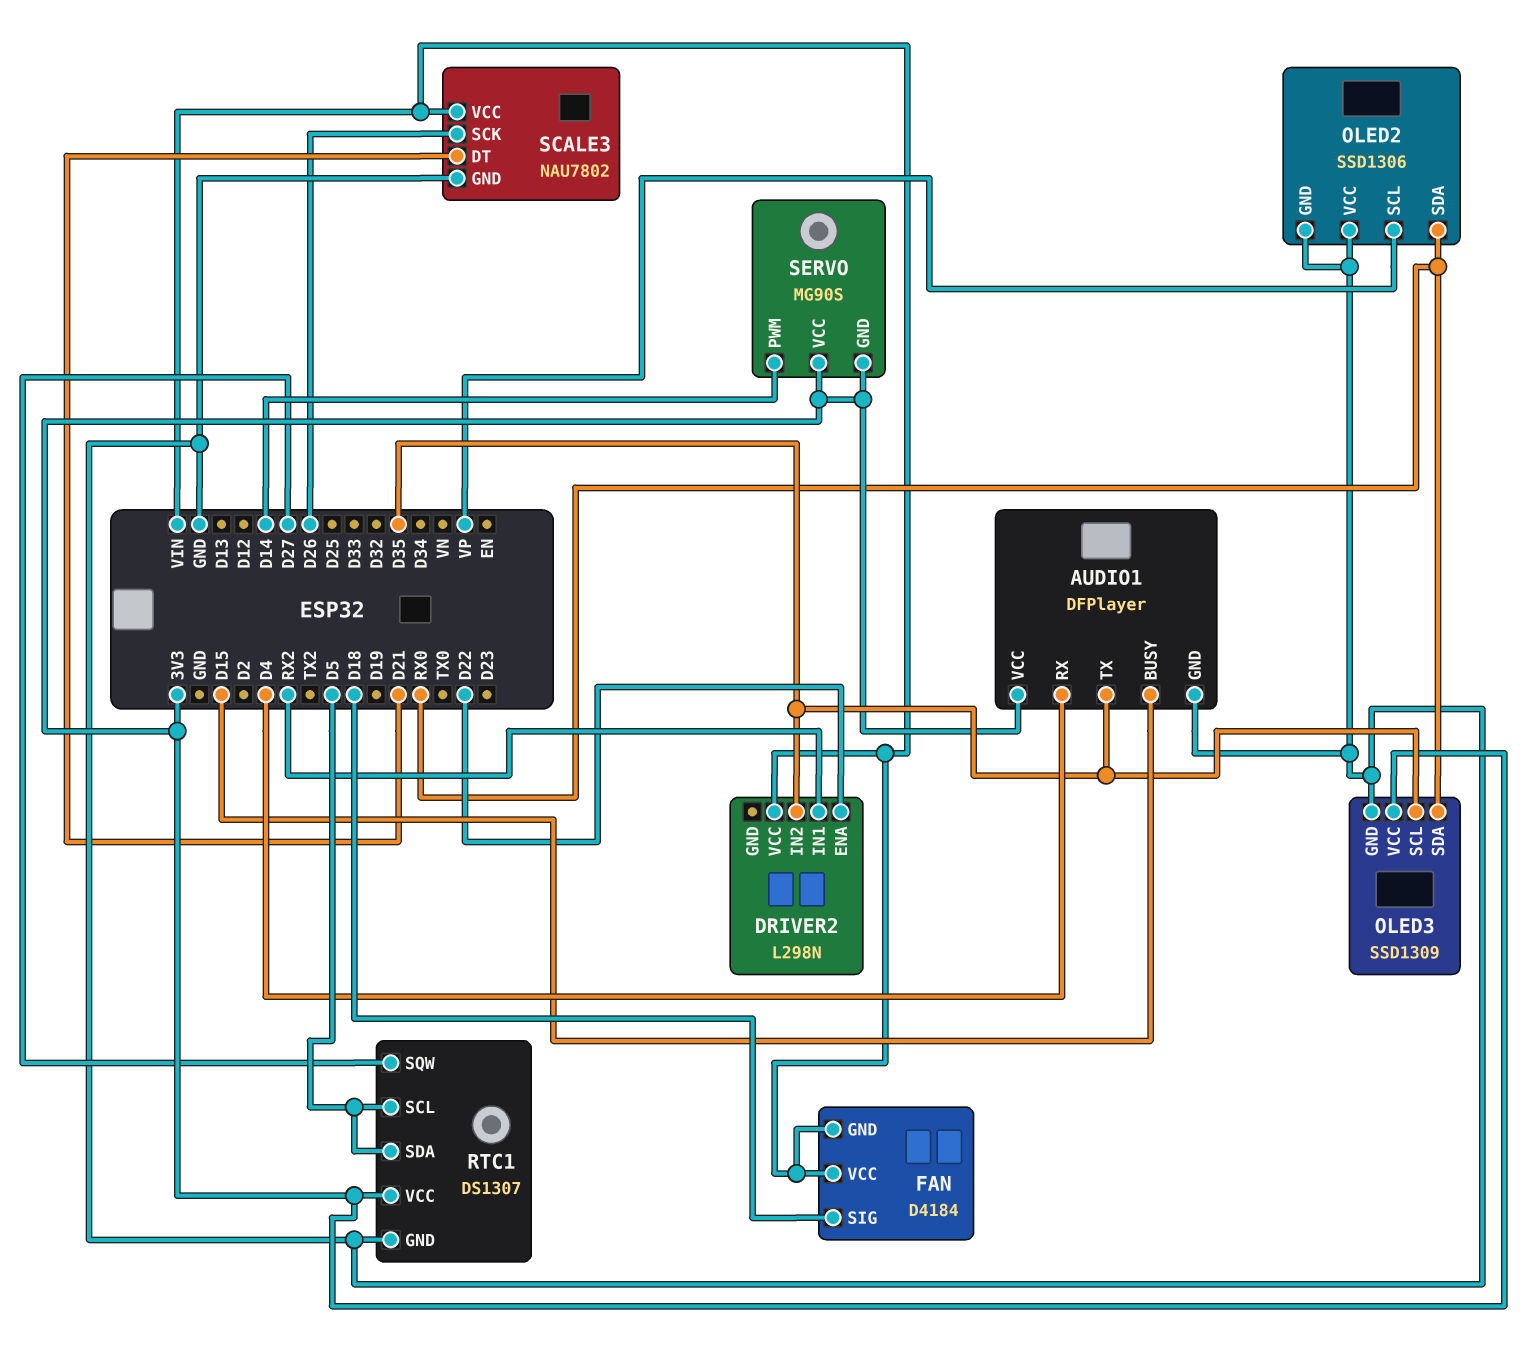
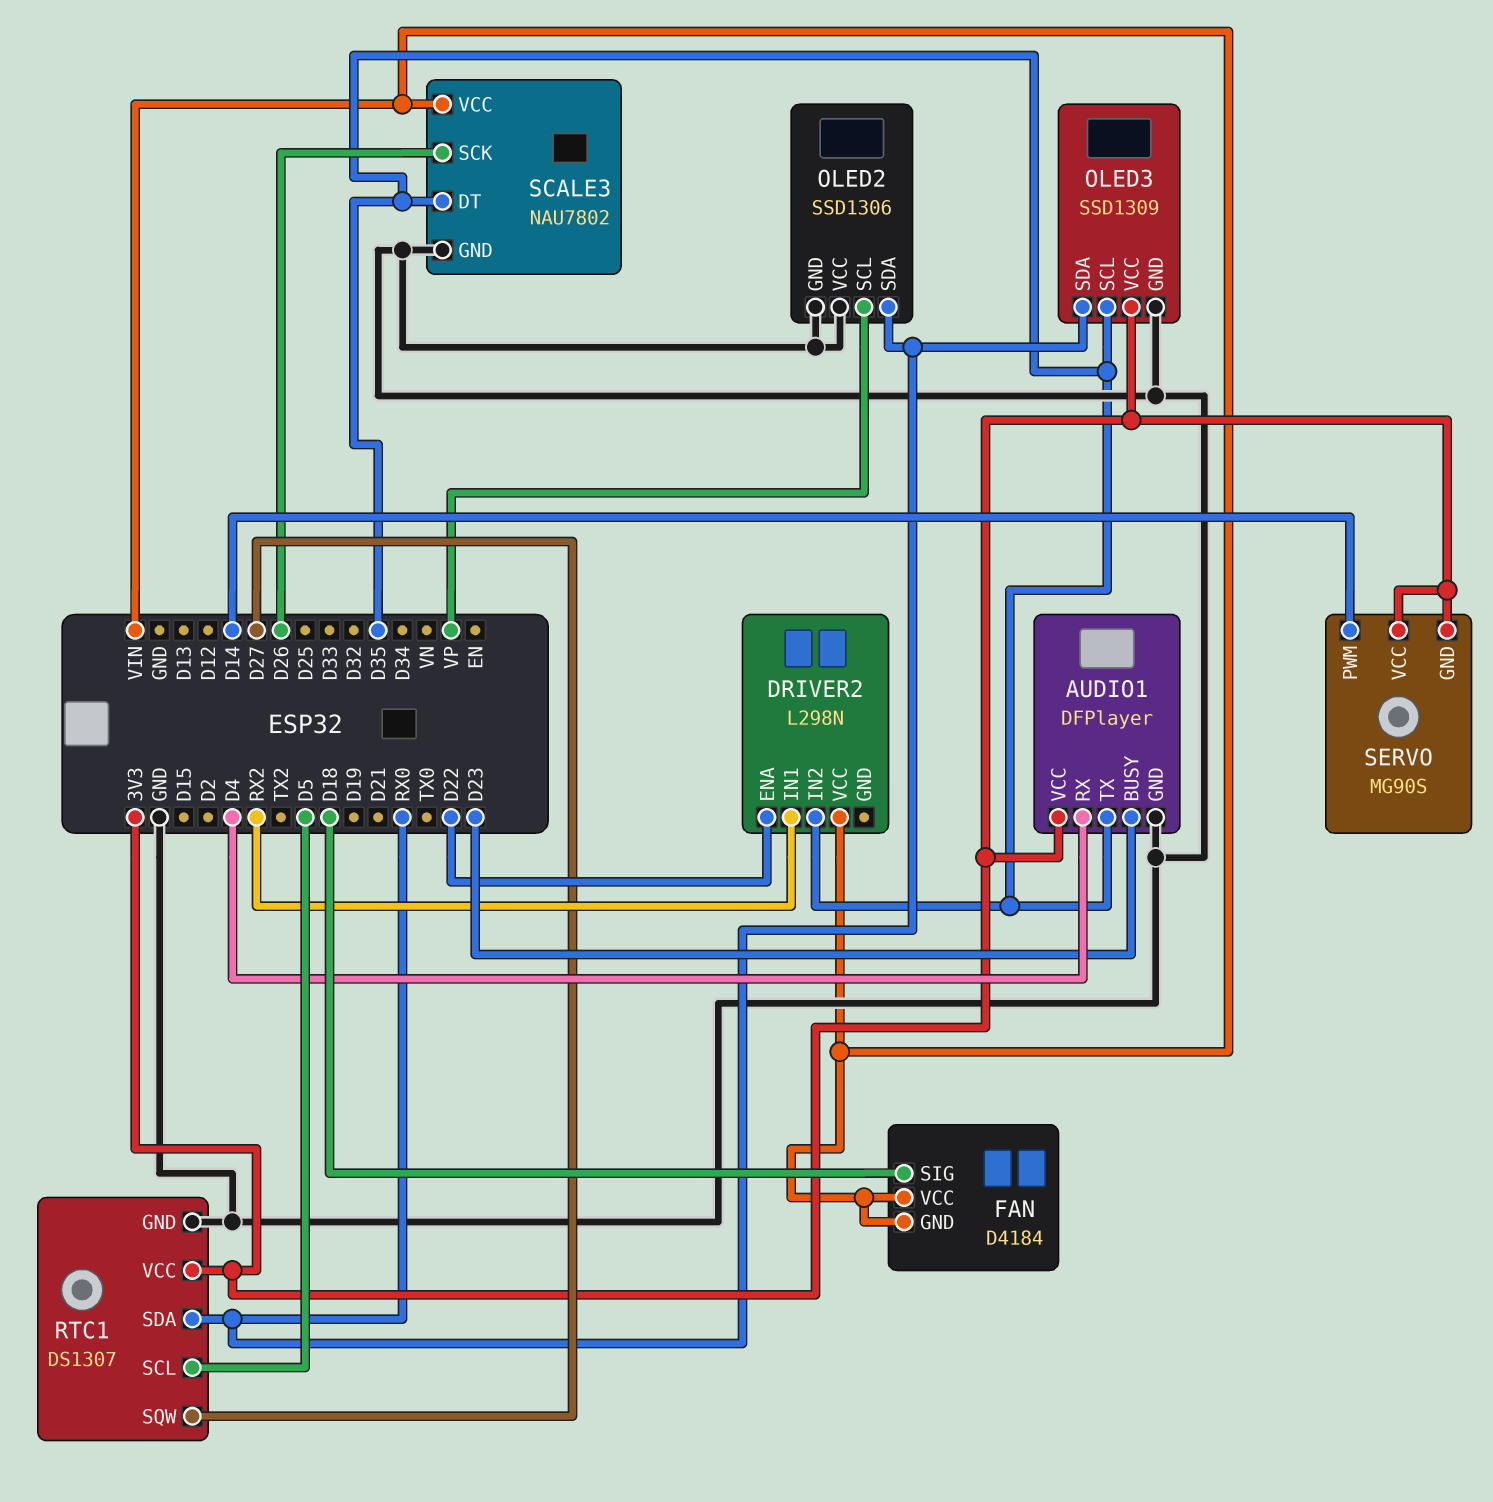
AUDIO1 pin BUSY: D15 -> D23
RTC1 pin SDA: D5 -> RX0
SCALE3 pin DT: D21 -> D35

